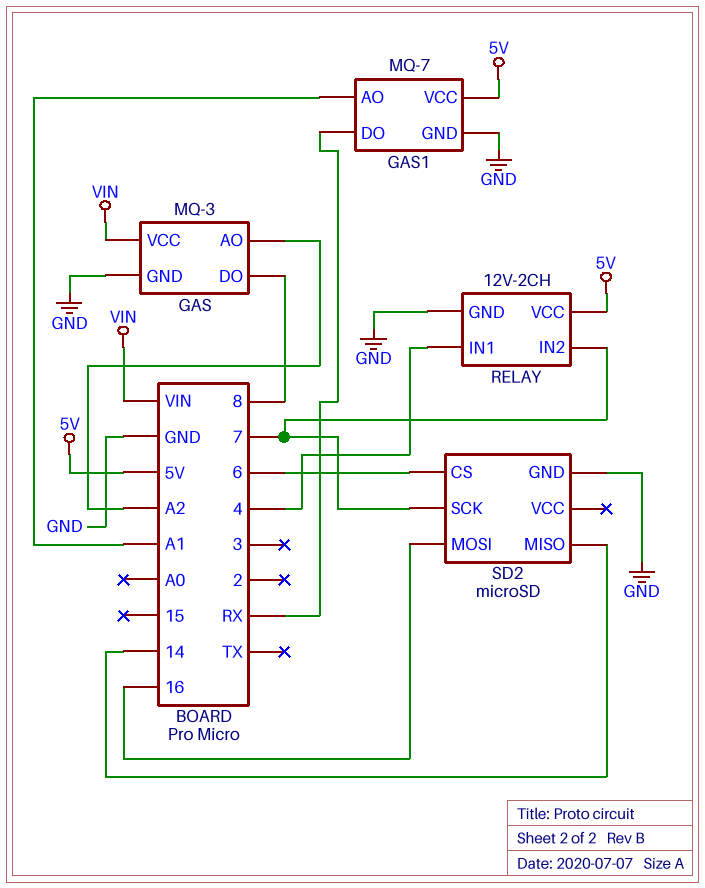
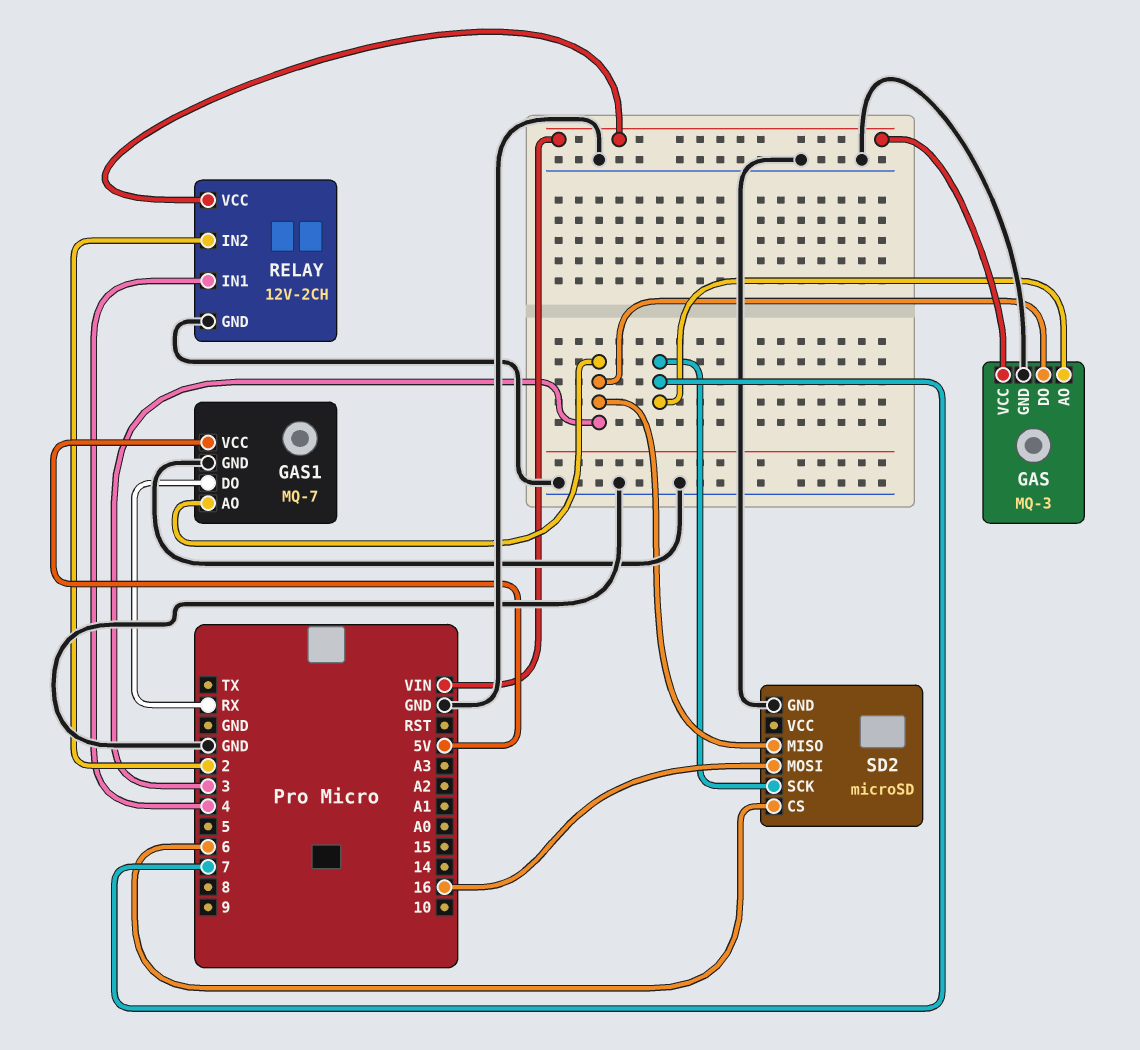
GAS pin AO: A2 -> 7
GAS pin DO: 8 -> 3
GAS1 pin AO: A1 -> 3
RELAY pin IN2: 7 -> 2
RELAY pin VCC: 5V -> VIN
SD2 pin MISO: 14 -> 3

